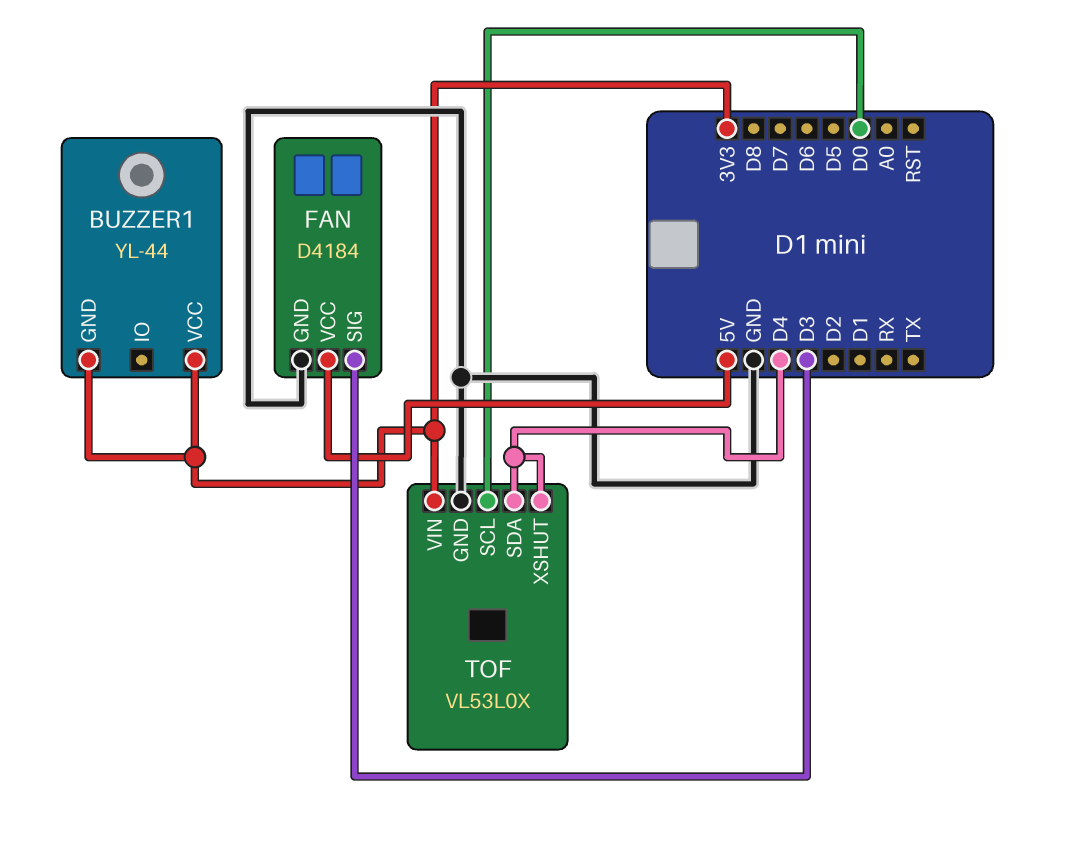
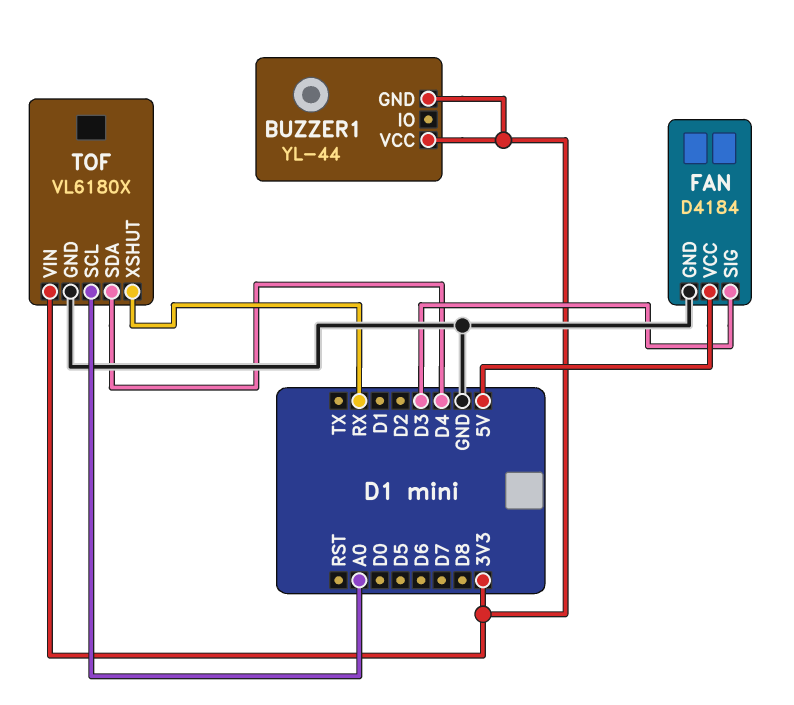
TOF: VL53L0X -> VL6180X
TOF pin SCL: D0 -> A0
TOF pin XSHUT: D4 -> RX

